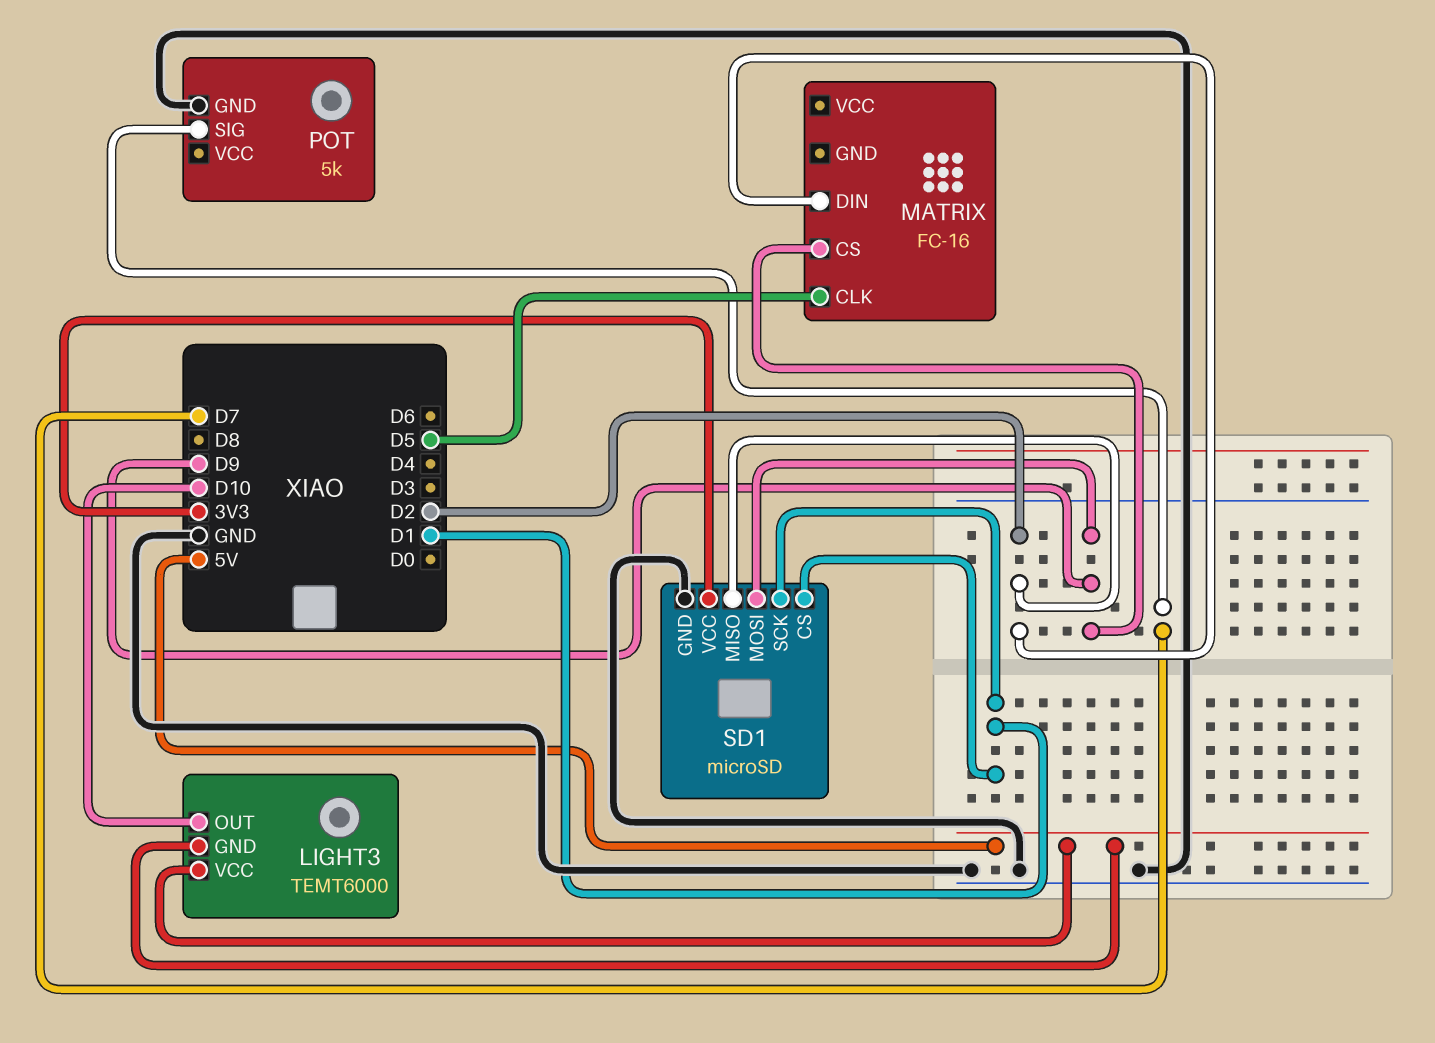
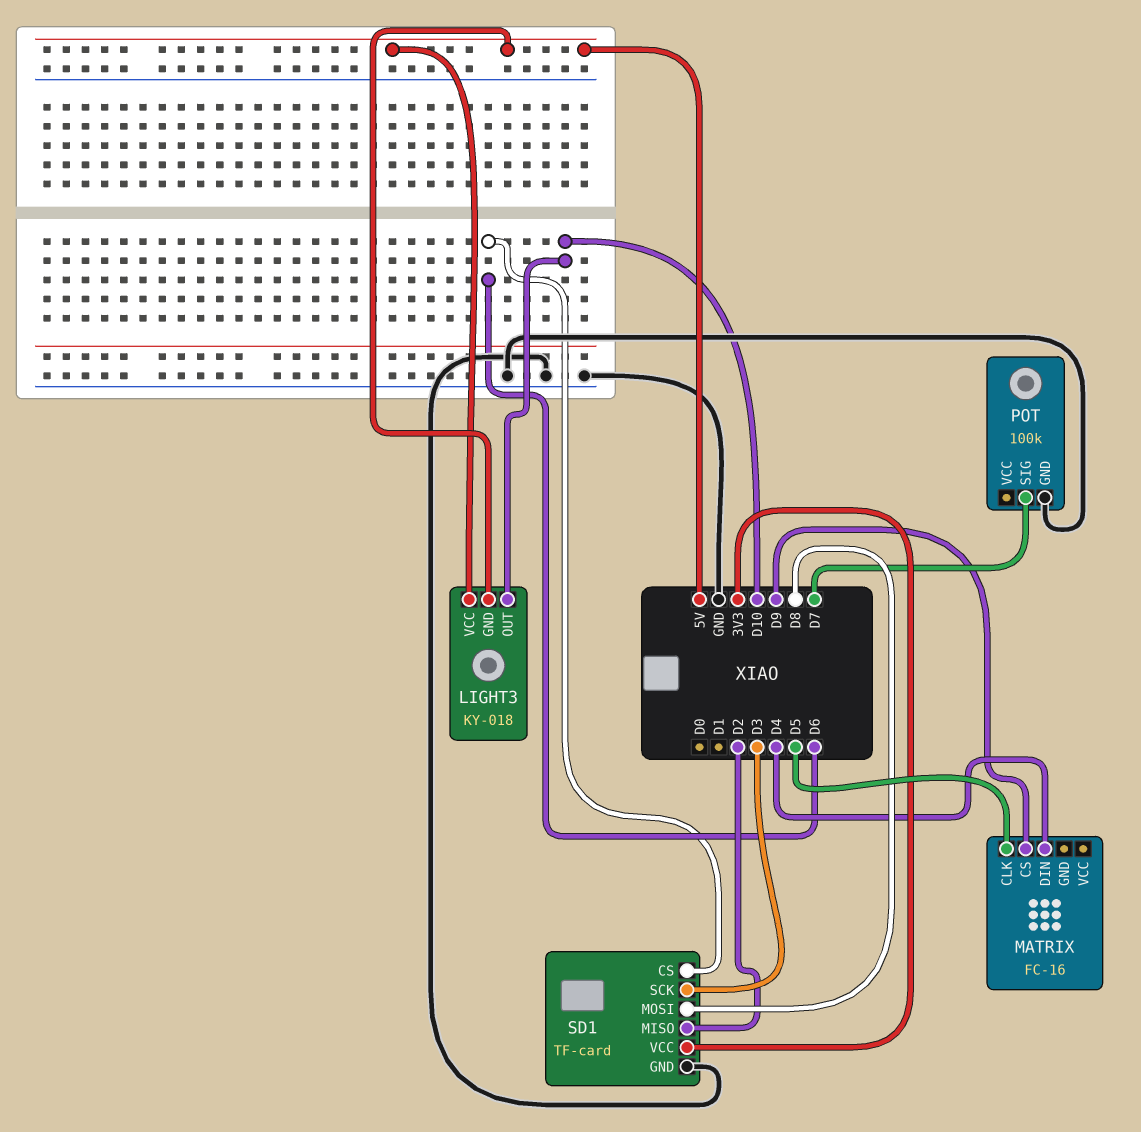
LIGHT3: TEMT6000 -> KY-018
MATRIX pin DIN: D2 -> D4
POT: 5k -> 100k
SD1: microSD -> TF-card
SD1 pin CS: D1 -> D6
SD1 pin MOSI: D9 -> D8
SD1 pin SCK: D1 -> D3

